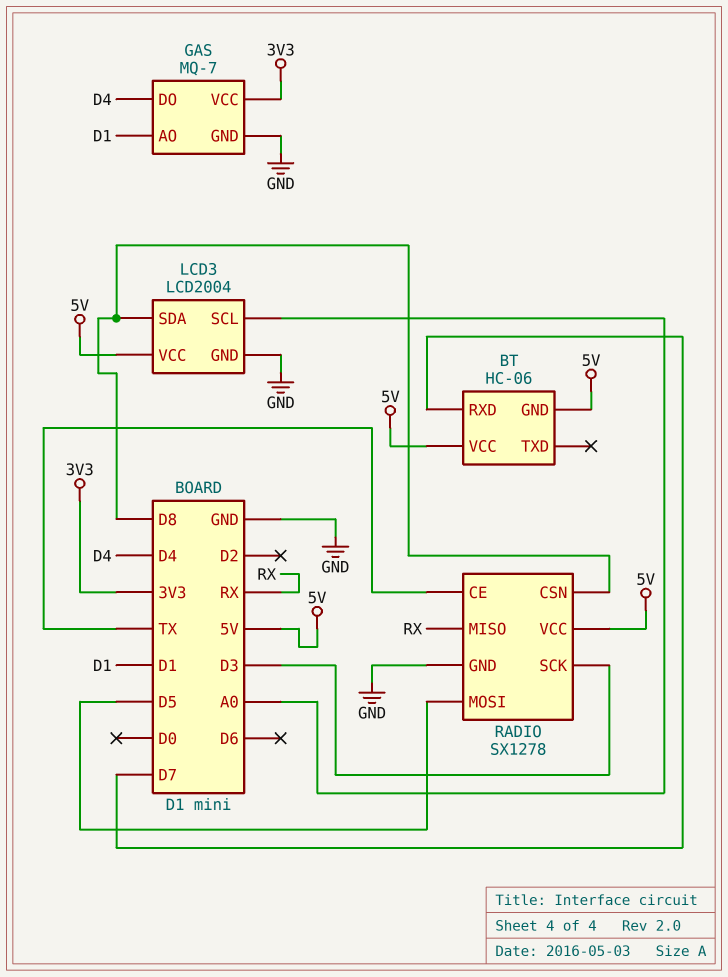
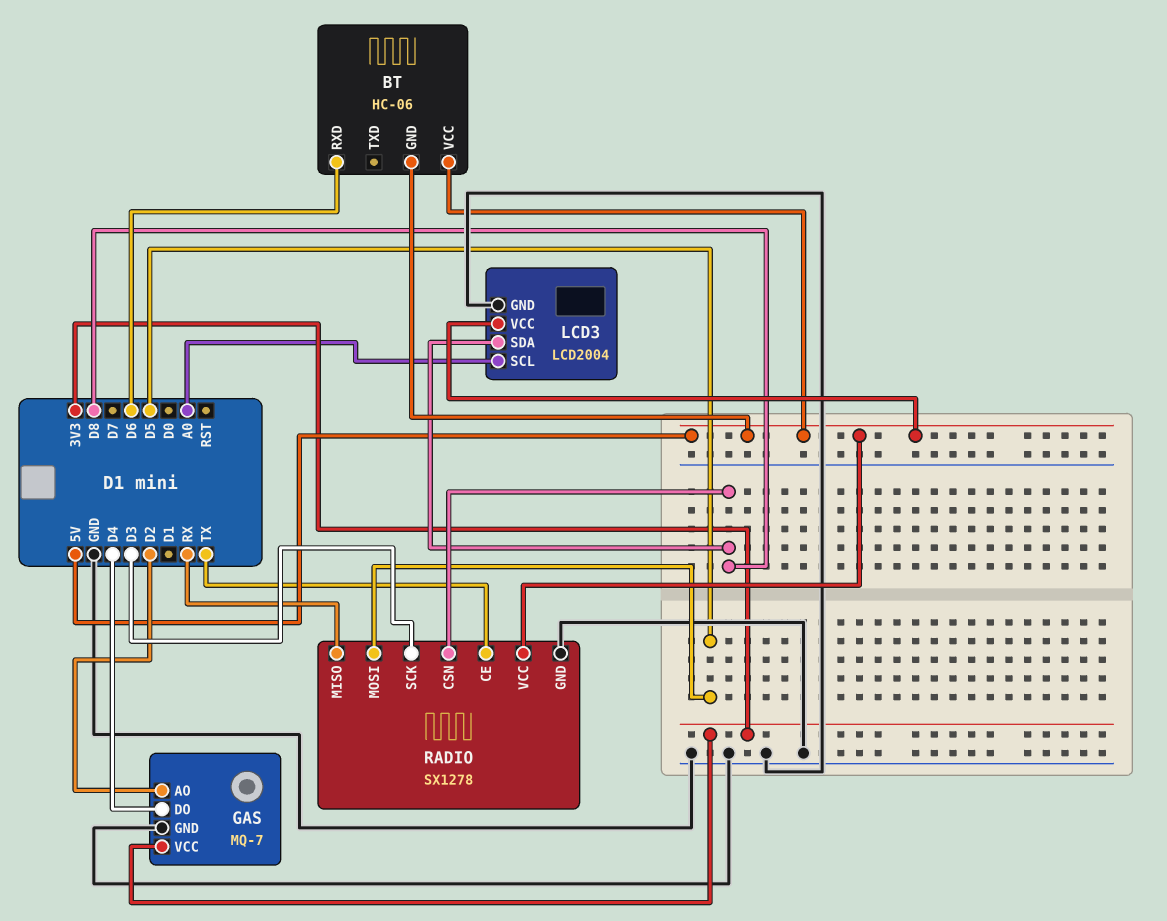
BT pin RXD: D7 -> D6
GAS pin AO: D1 -> D2

